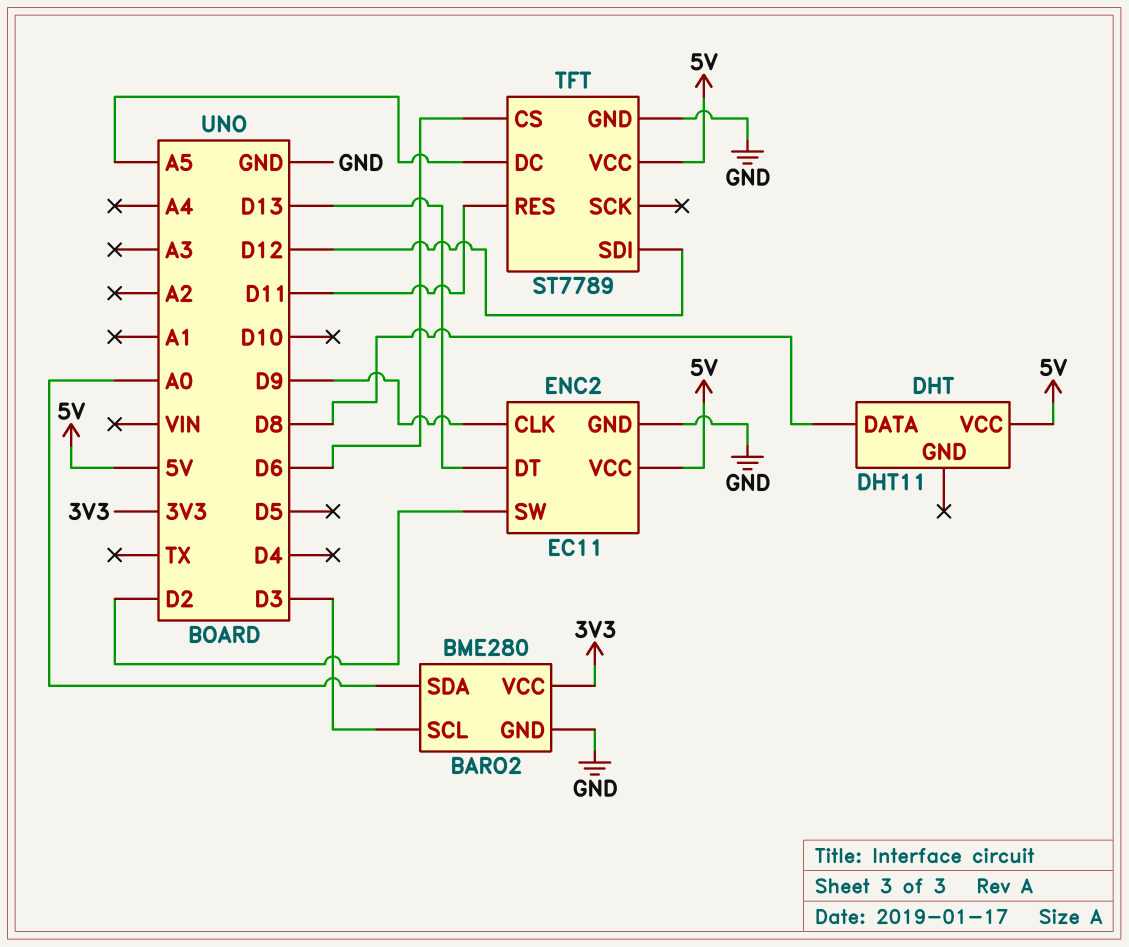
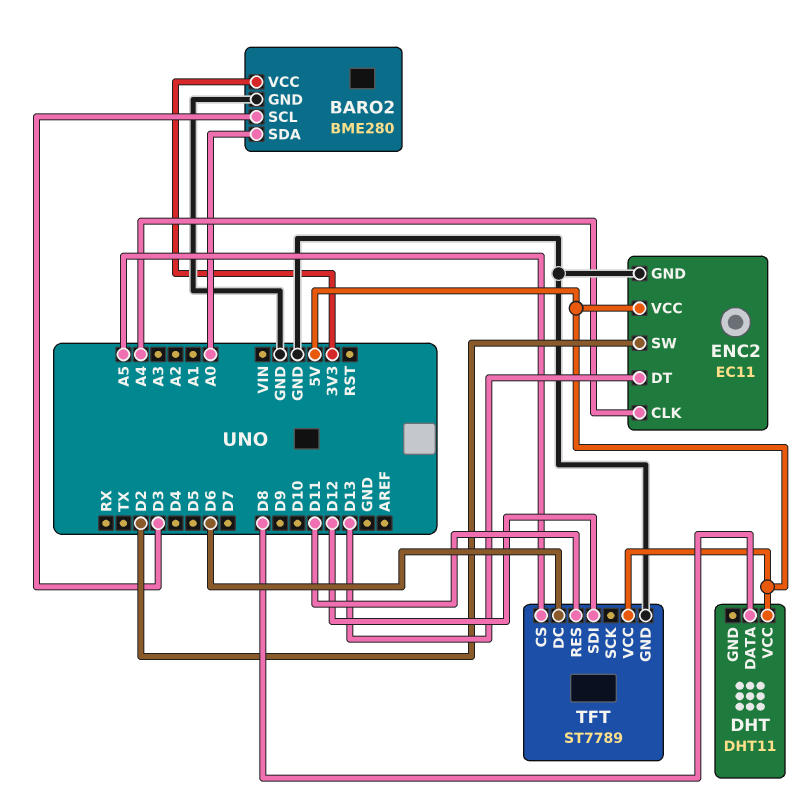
ENC2 pin CLK: D9 -> A4
TFT pin CS: D6 -> A5
TFT pin DC: A5 -> D6

